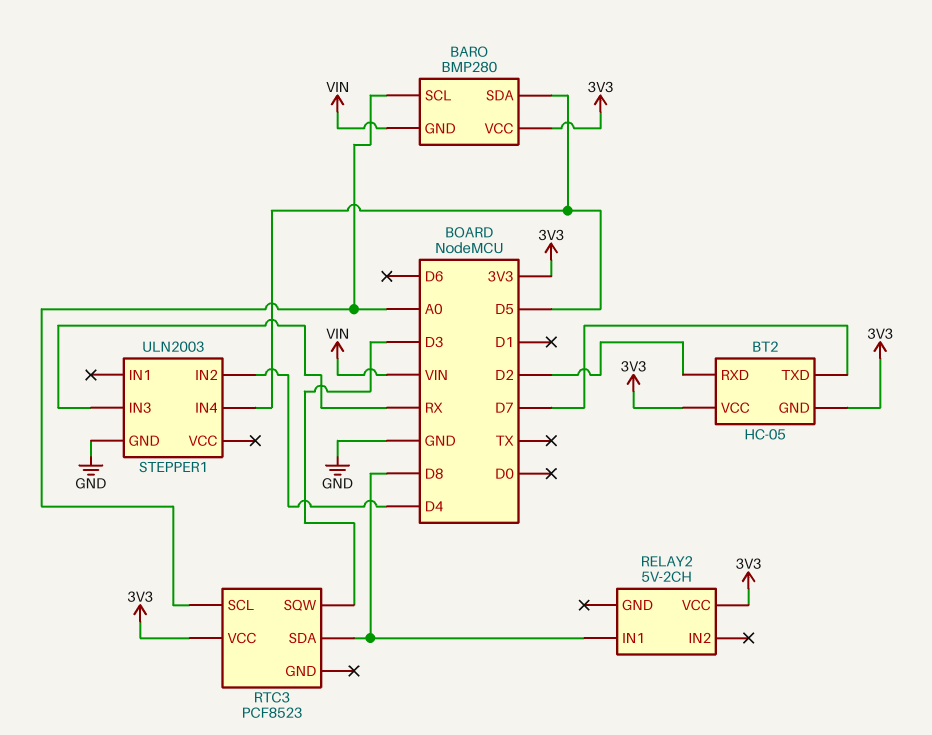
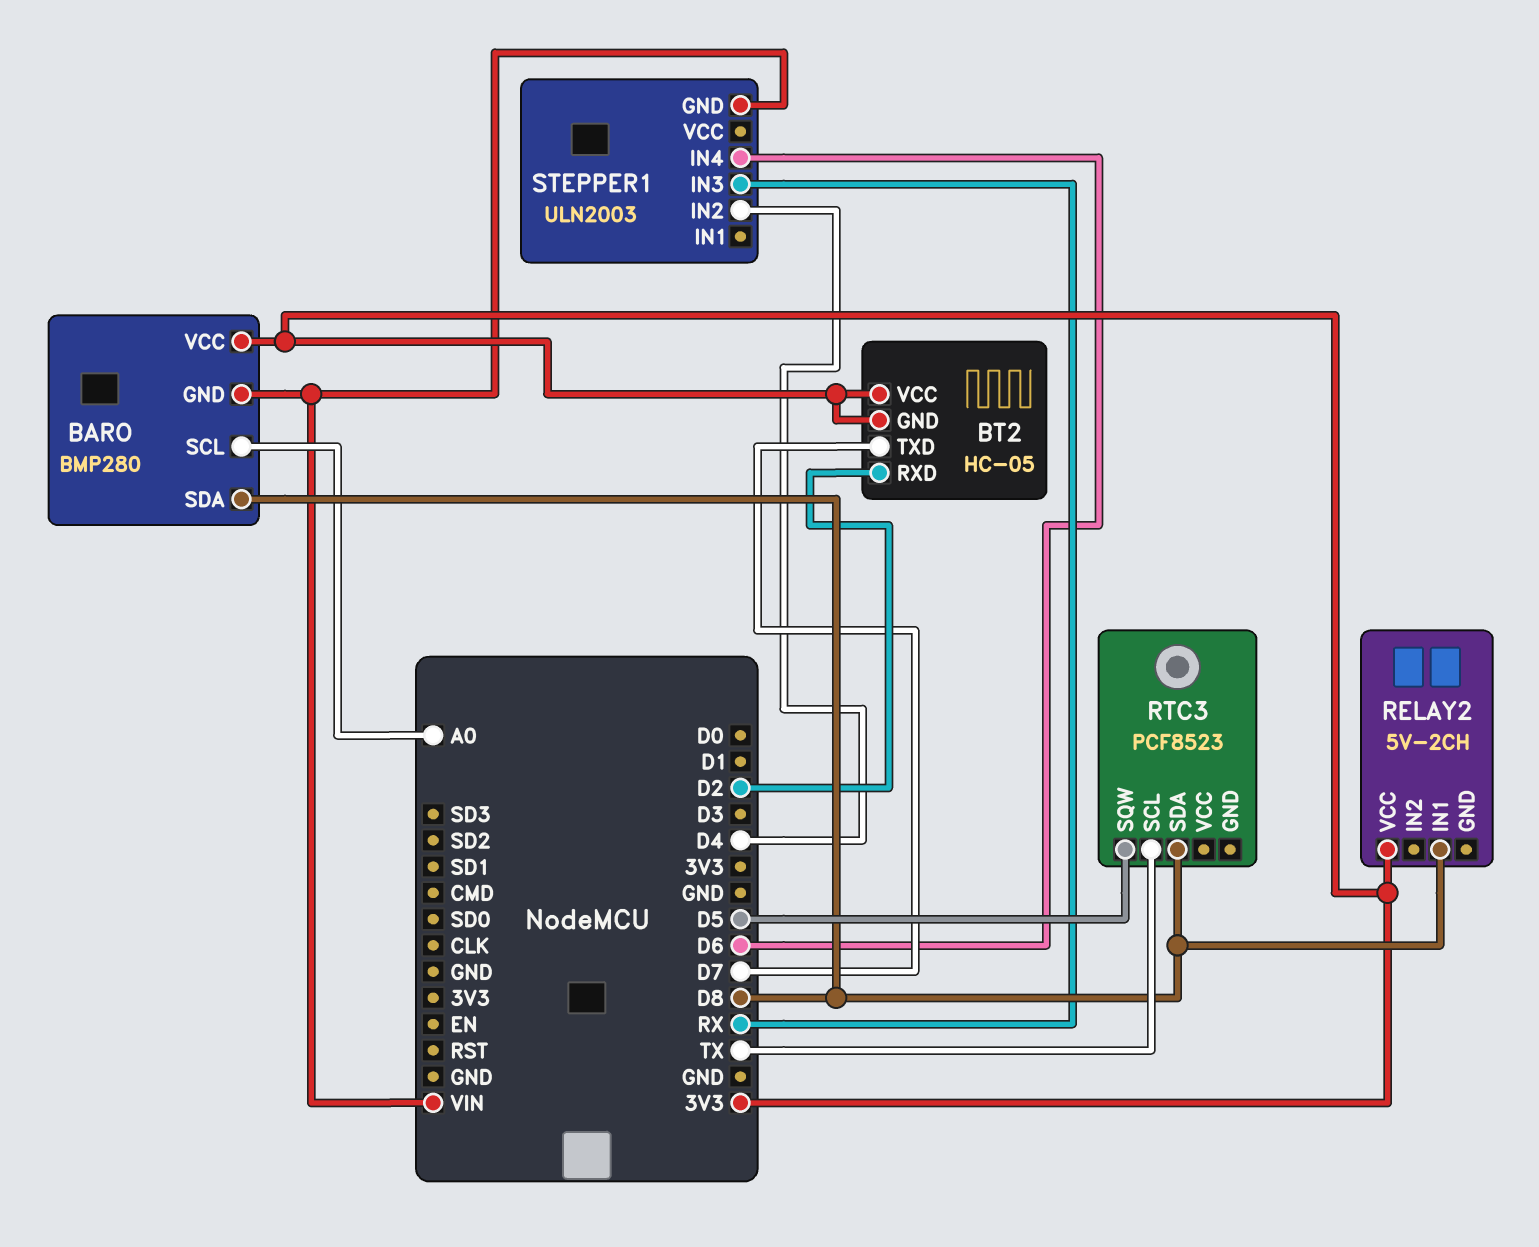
BARO pin SDA: D5 -> D8
RTC3 pin SCL: A0 -> TX
RTC3 pin SQW: D3 -> D5
RTC3 pin VCC: 3V3 -> none
STEPPER1 pin GND: GND -> VIN
STEPPER1 pin IN4: D5 -> D6

